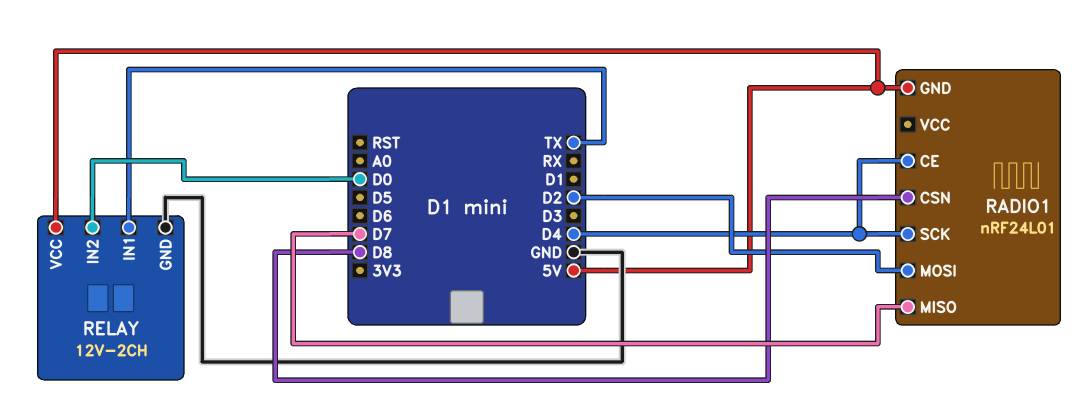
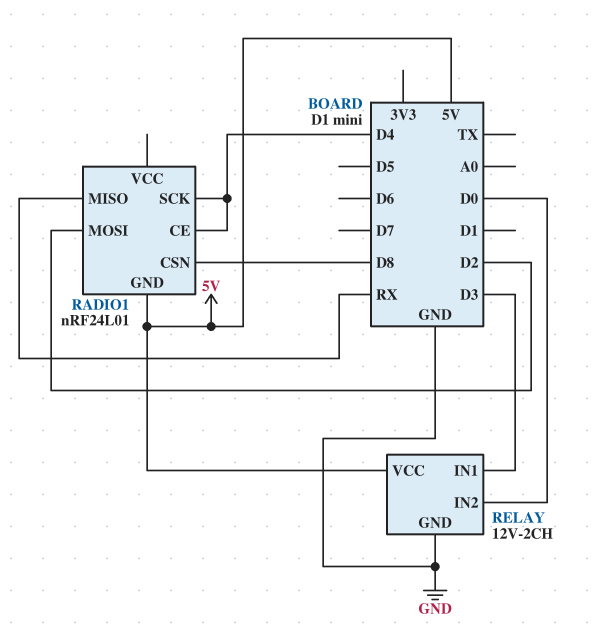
RADIO1 pin MISO: D7 -> RX
RELAY pin IN1: TX -> D3

